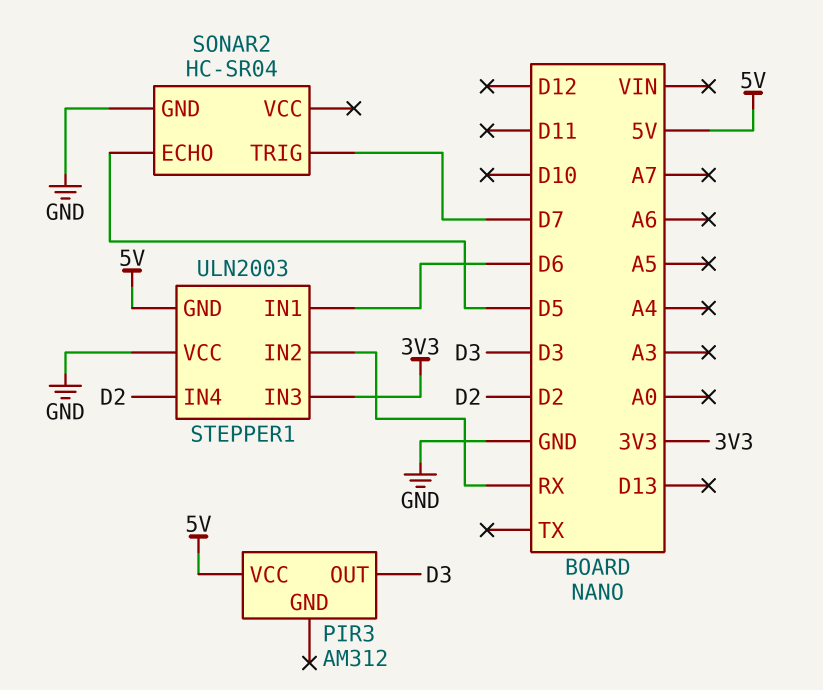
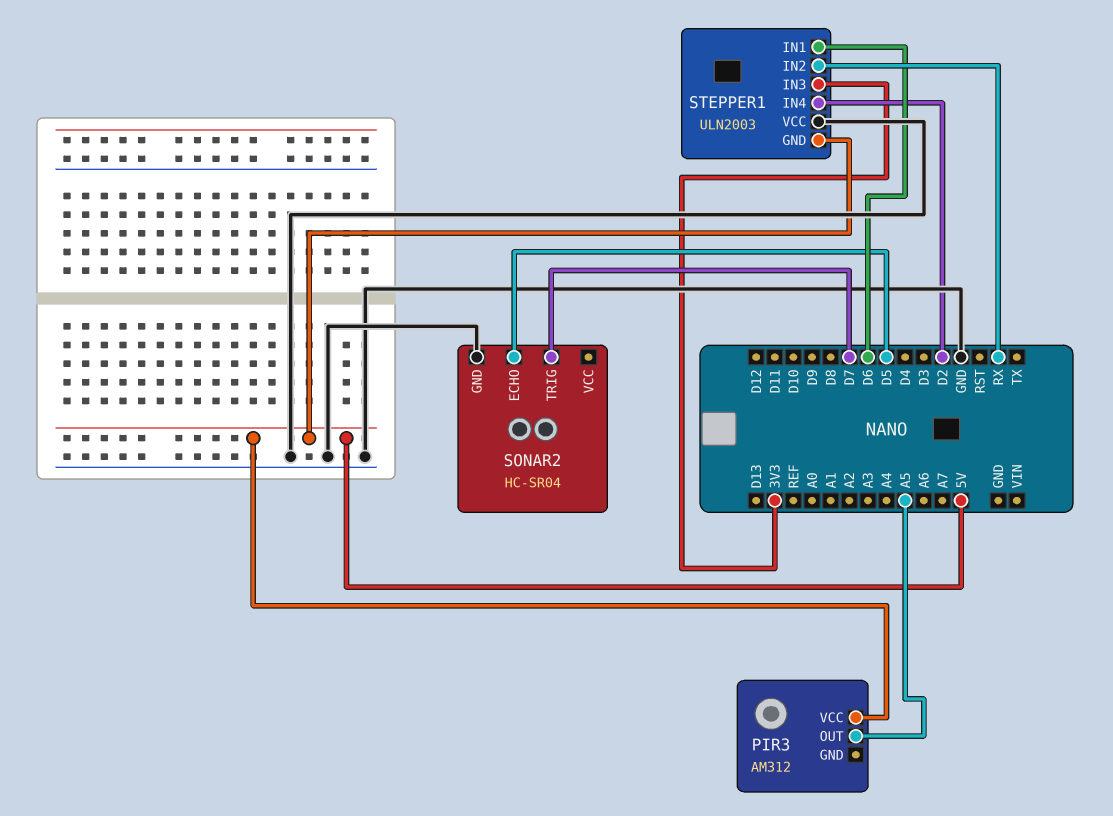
PIR3 pin OUT: D3 -> A5

